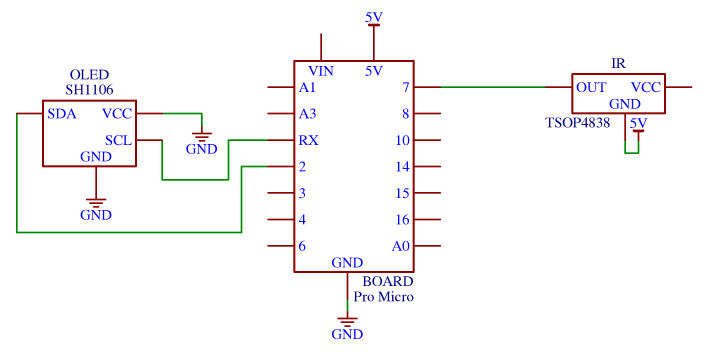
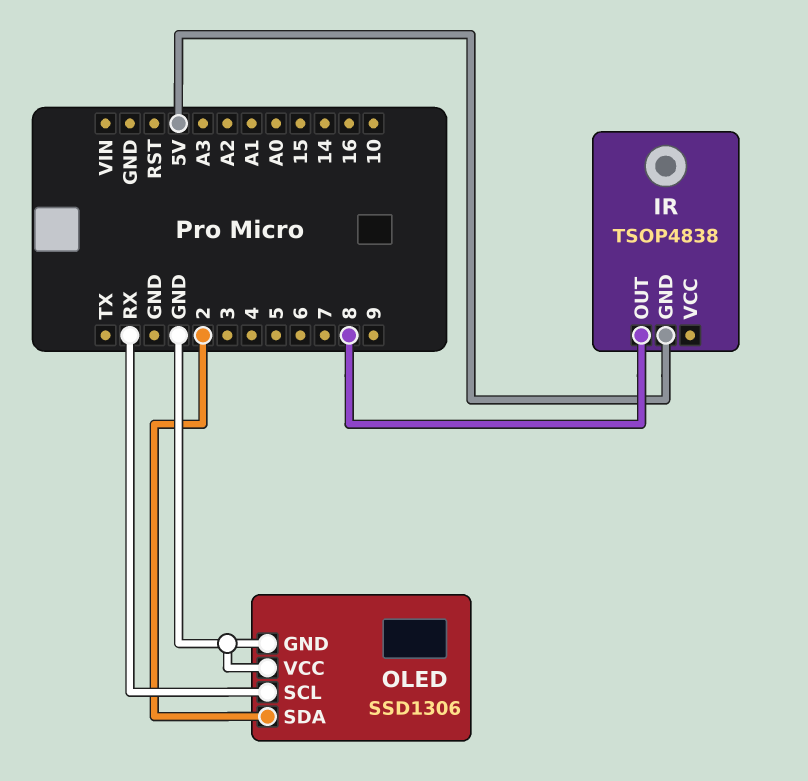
IR pin OUT: 7 -> 8
OLED: SH1106 -> SSD1306

